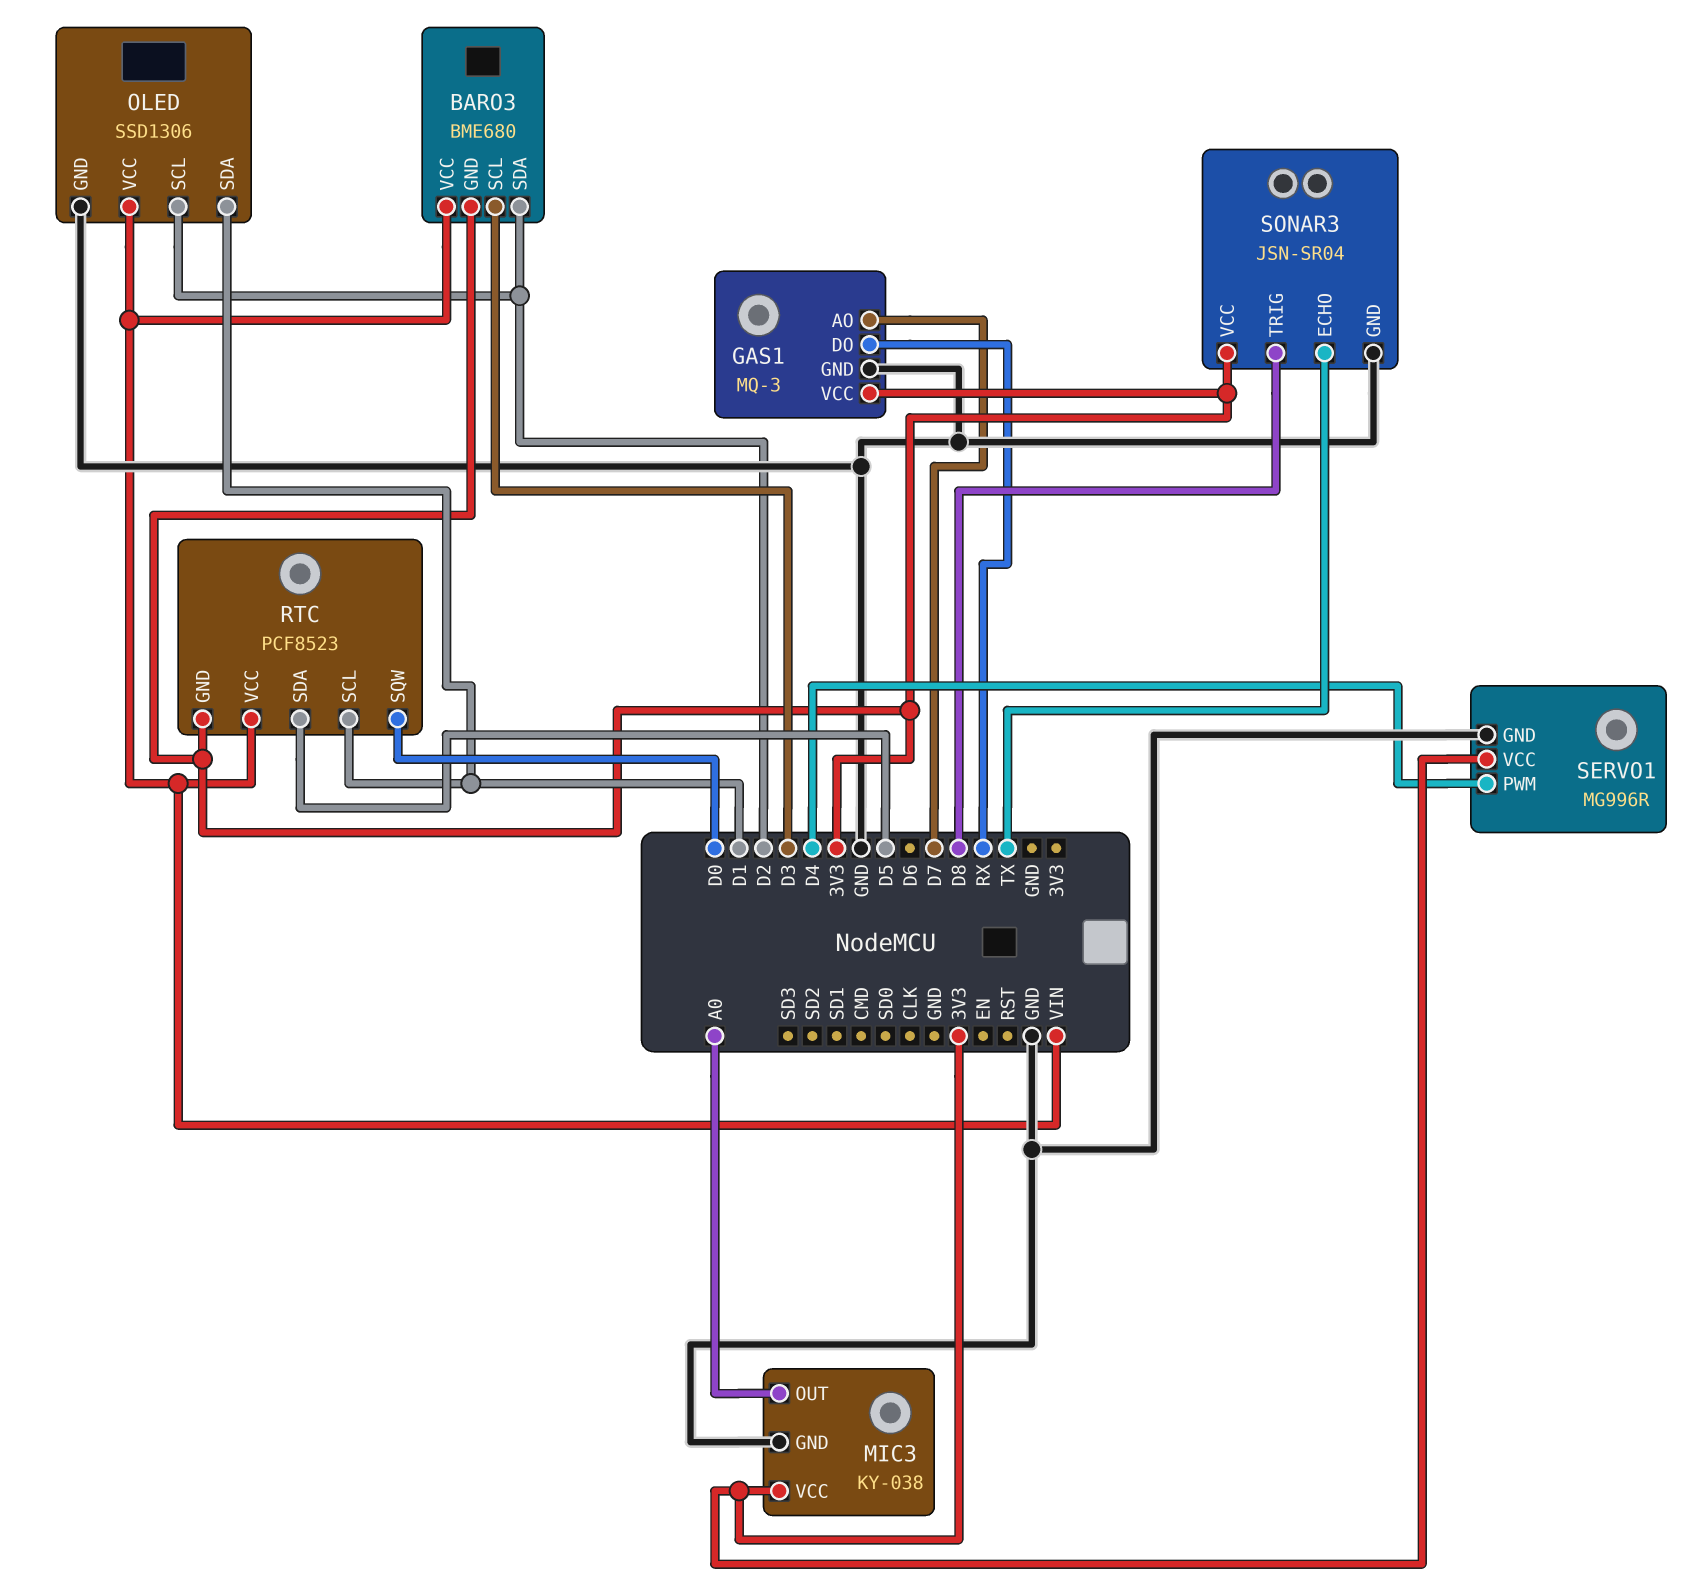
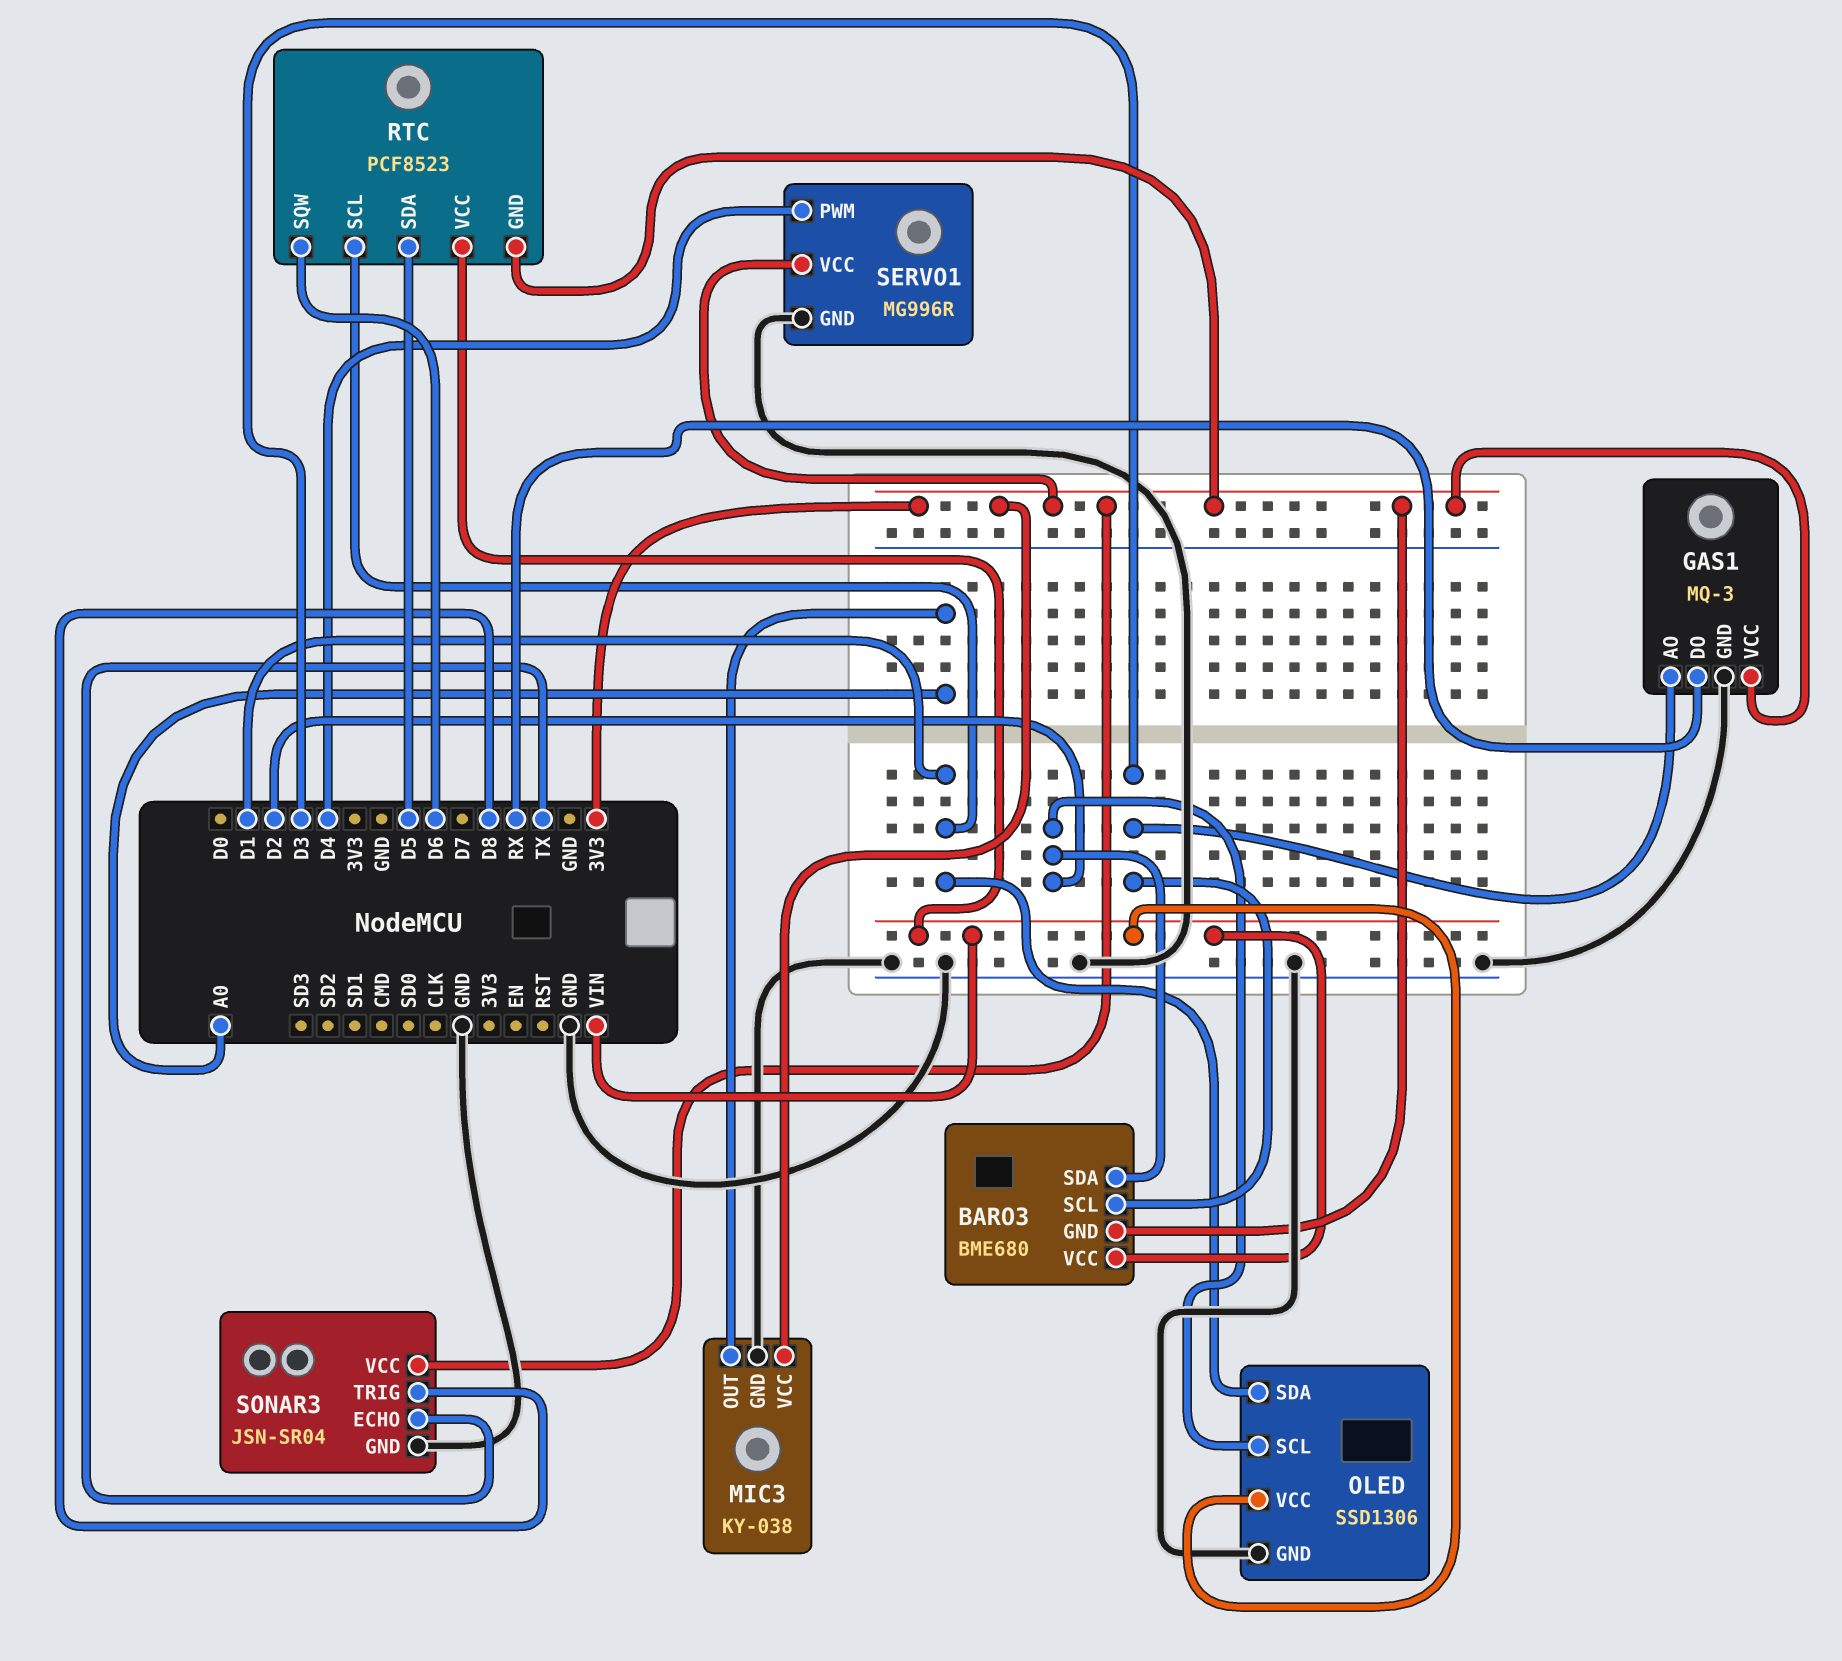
GAS1 pin AO: D7 -> D3
RTC pin SQW: D0 -> D6

